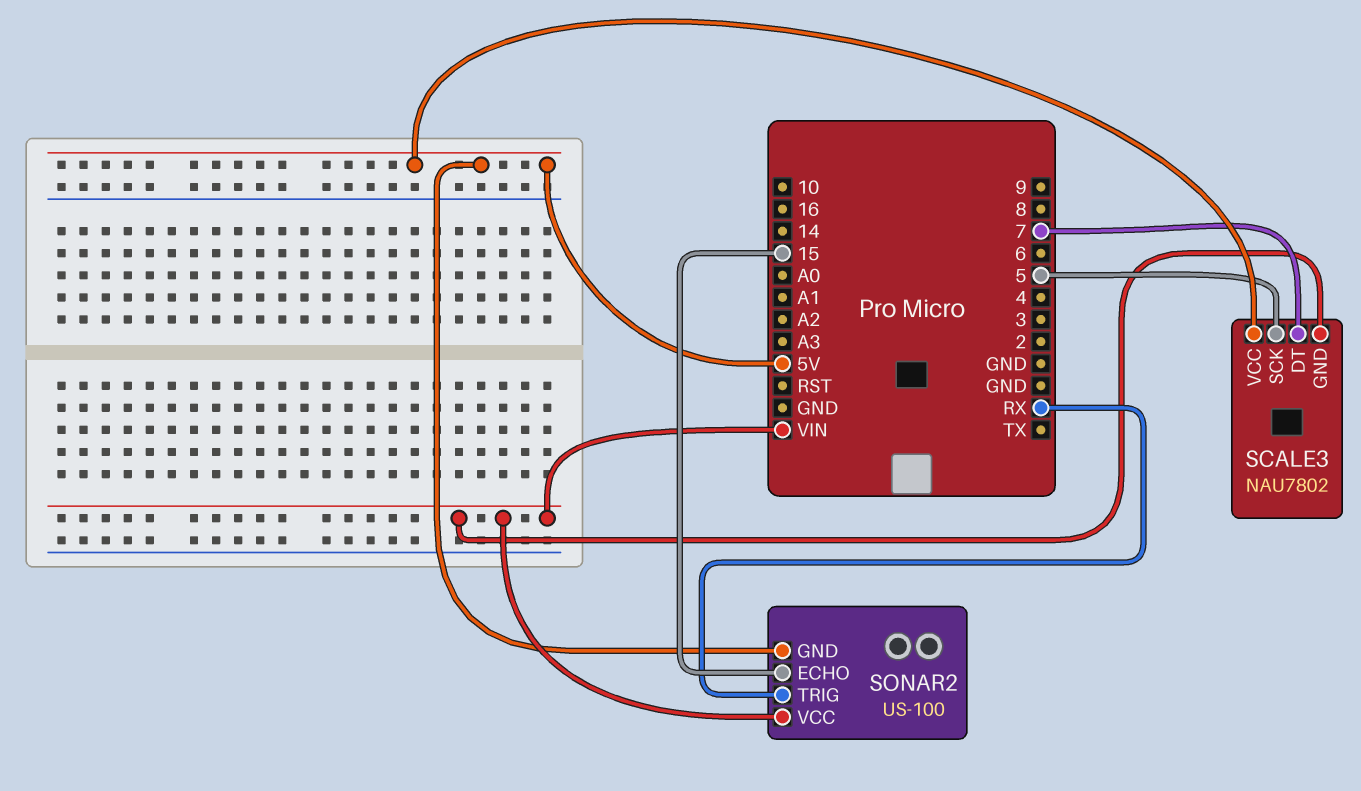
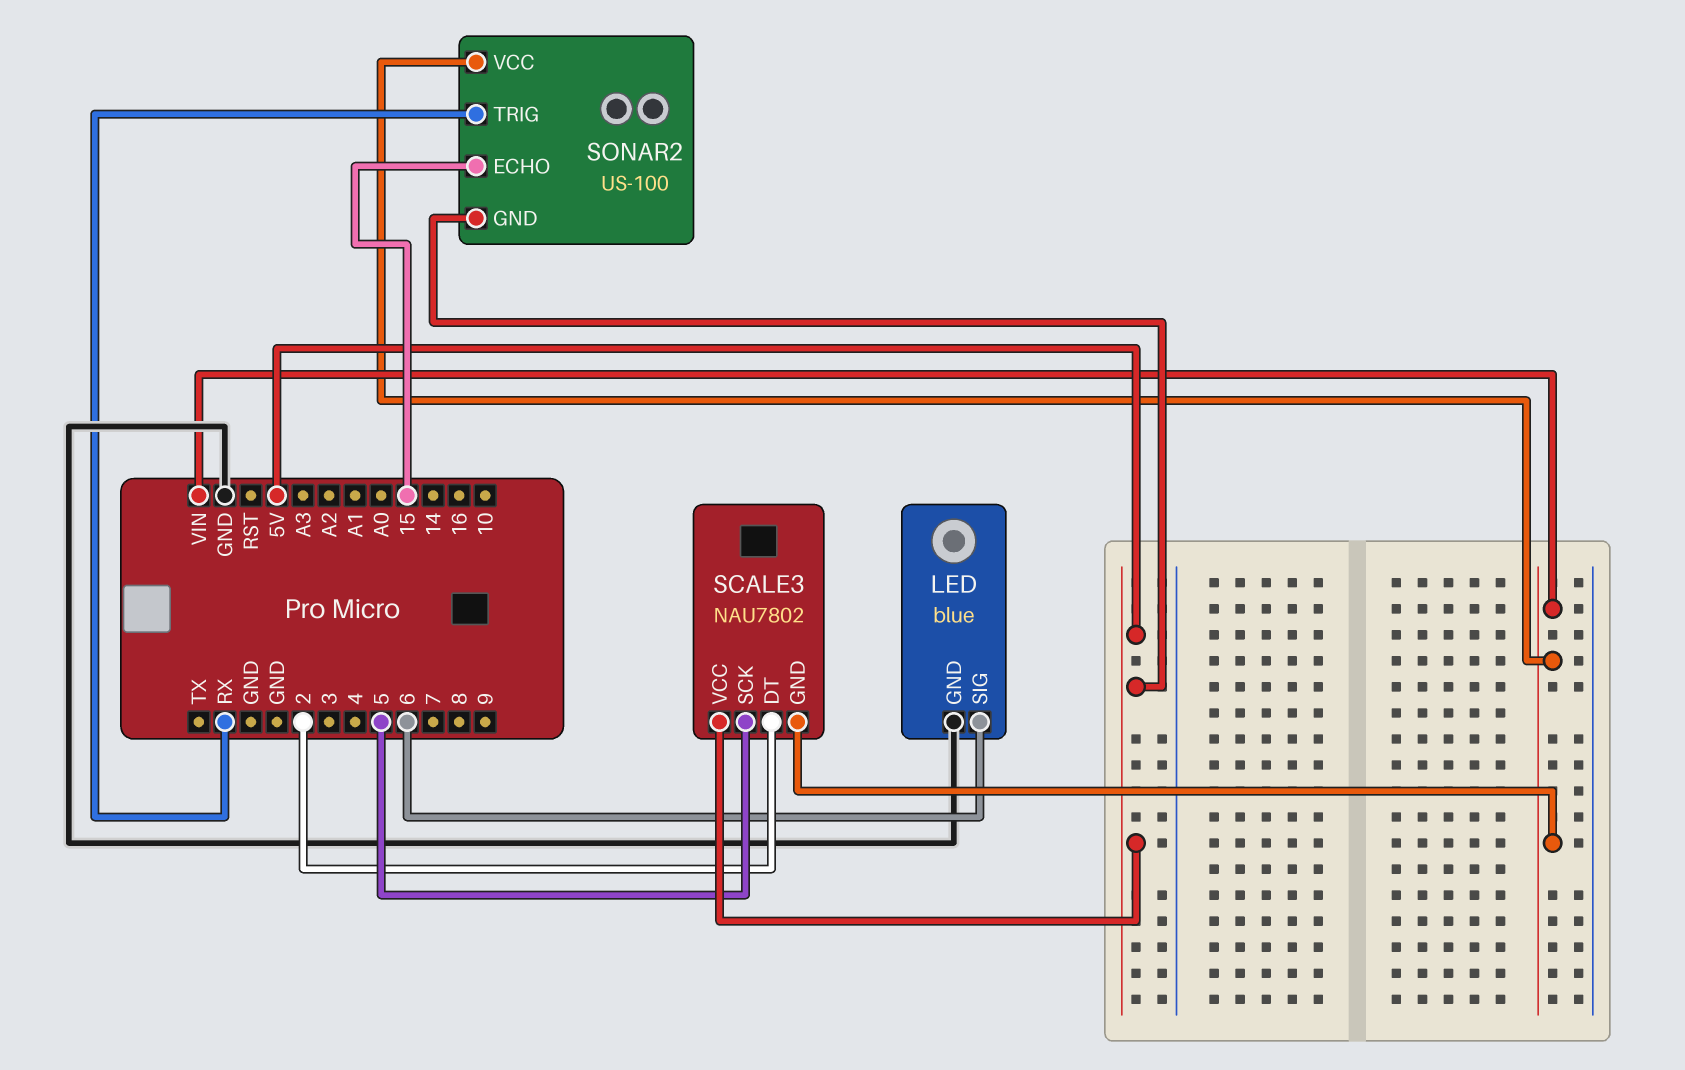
LED: none -> blue
LED pin GND: none -> GND
LED pin SIG: none -> 6
SCALE3 pin DT: 7 -> 2

